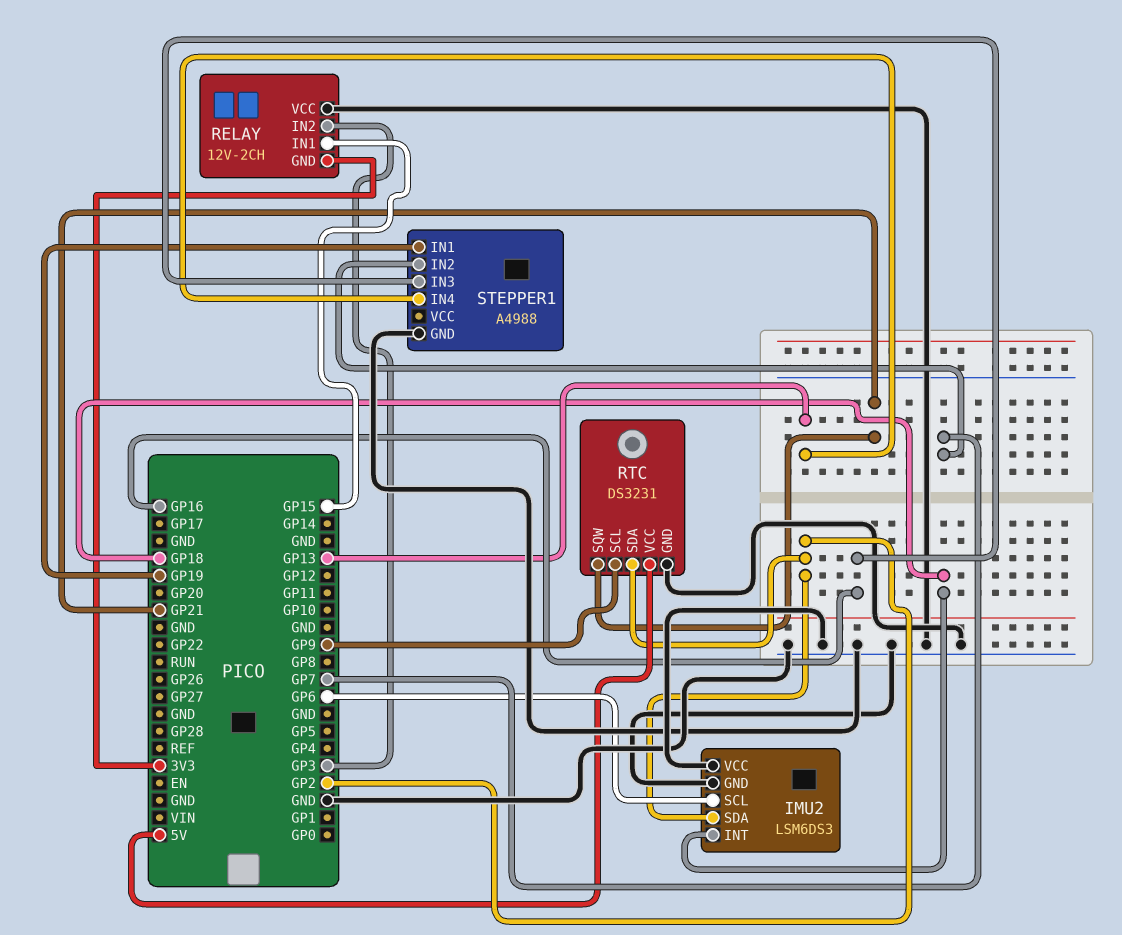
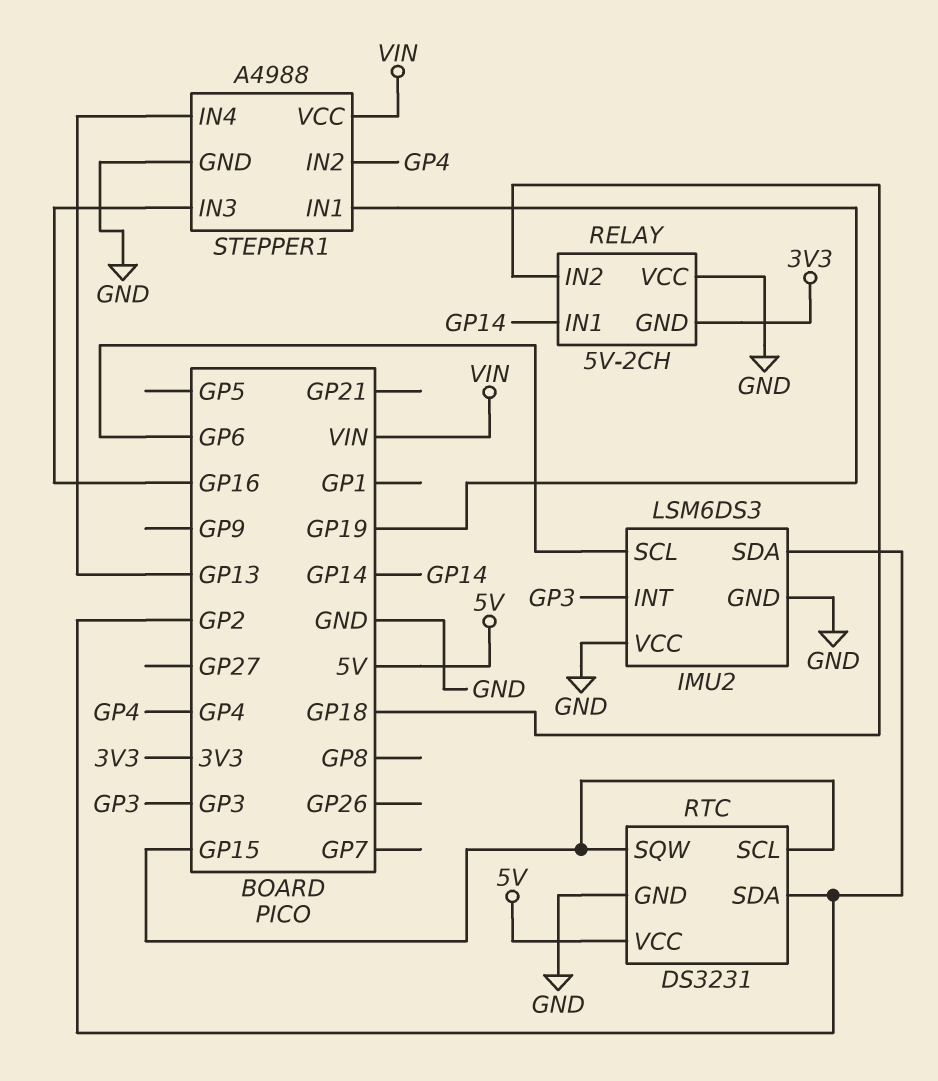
IMU2 pin INT: GP18 -> GP3
RELAY: 12V-2CH -> 5V-2CH
RELAY pin IN1: GP15 -> GP14
RELAY pin IN2: GP3 -> GP18
RTC pin SCL: GP9 -> GP15
RTC pin SQW: GP21 -> GP15
STEPPER1 pin IN2: GP7 -> GP4
STEPPER1 pin VCC: none -> VIN

